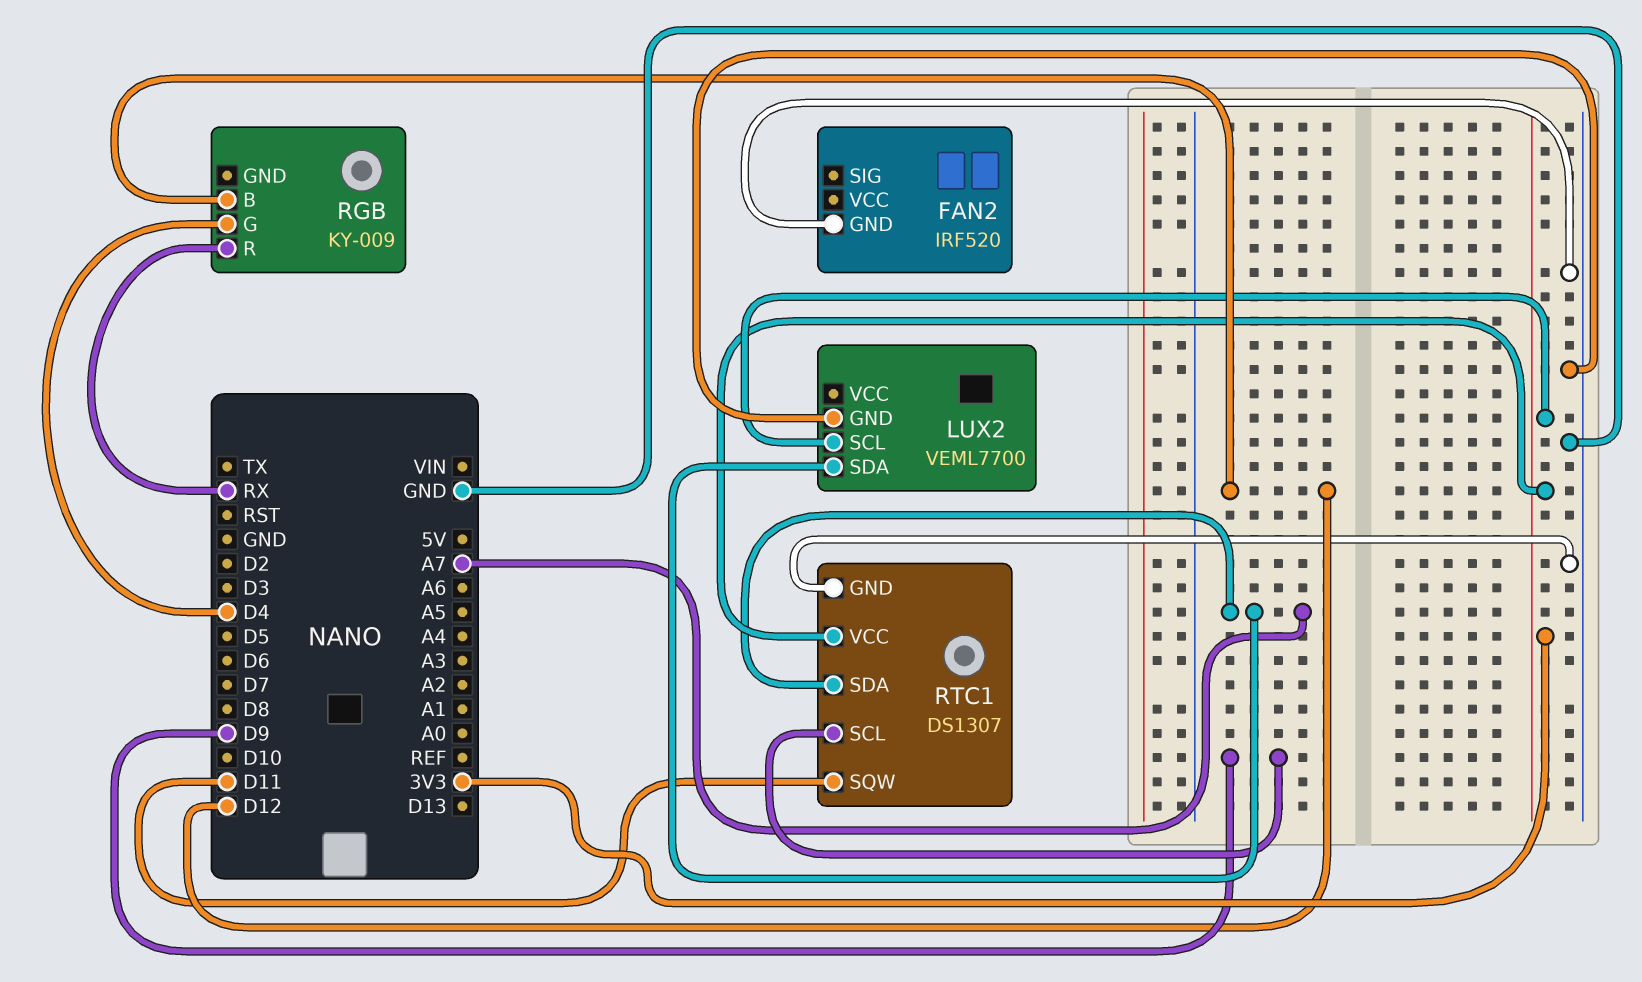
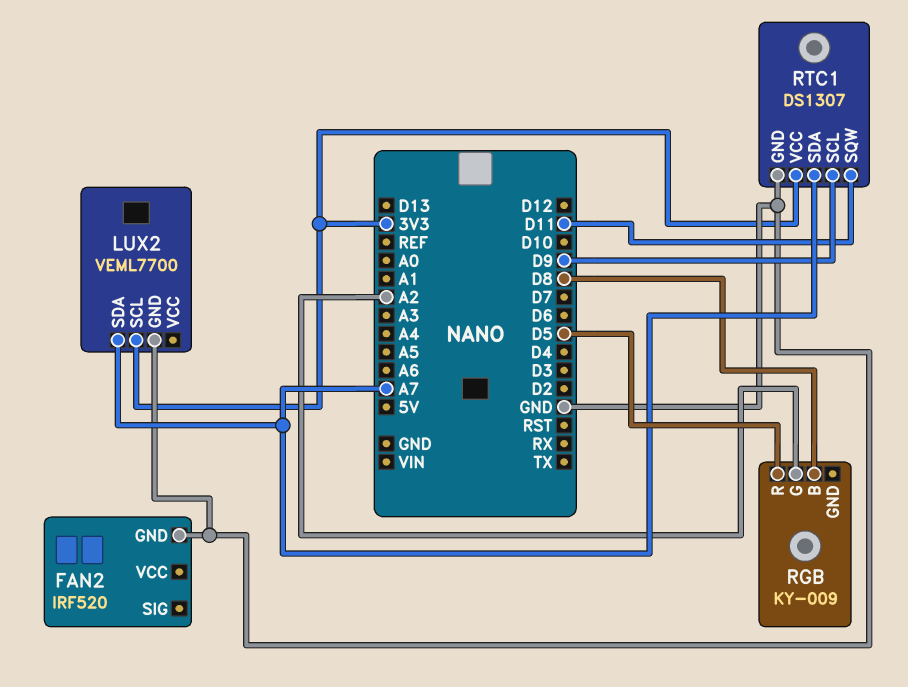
RGB pin B: D12 -> D8
RGB pin G: D4 -> A2
RGB pin R: RX -> D5

